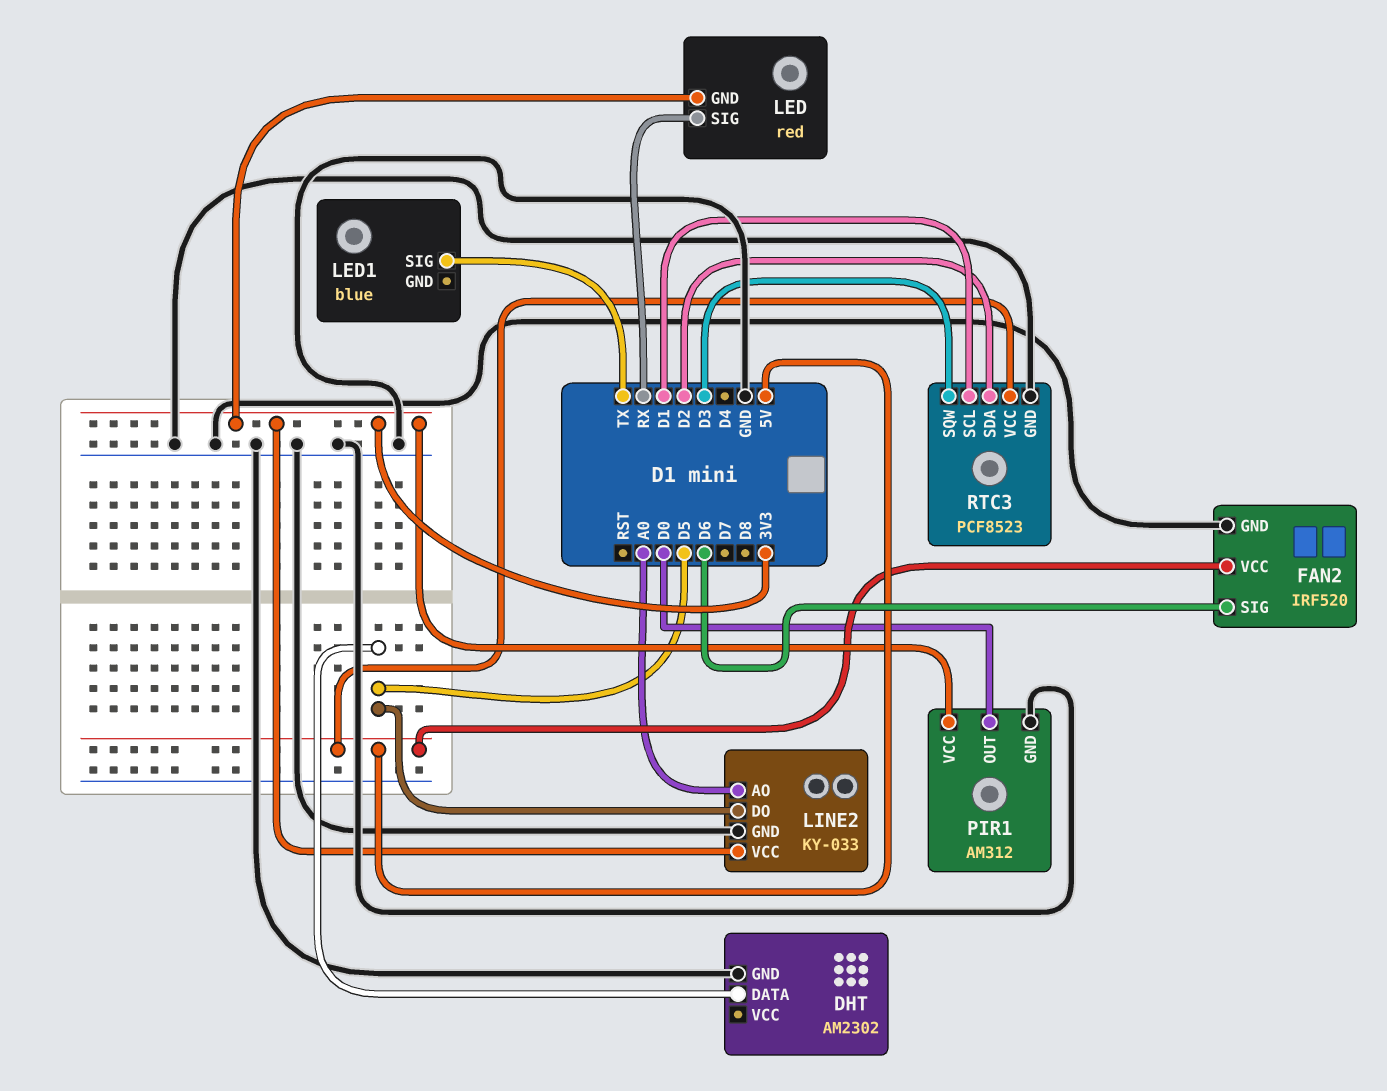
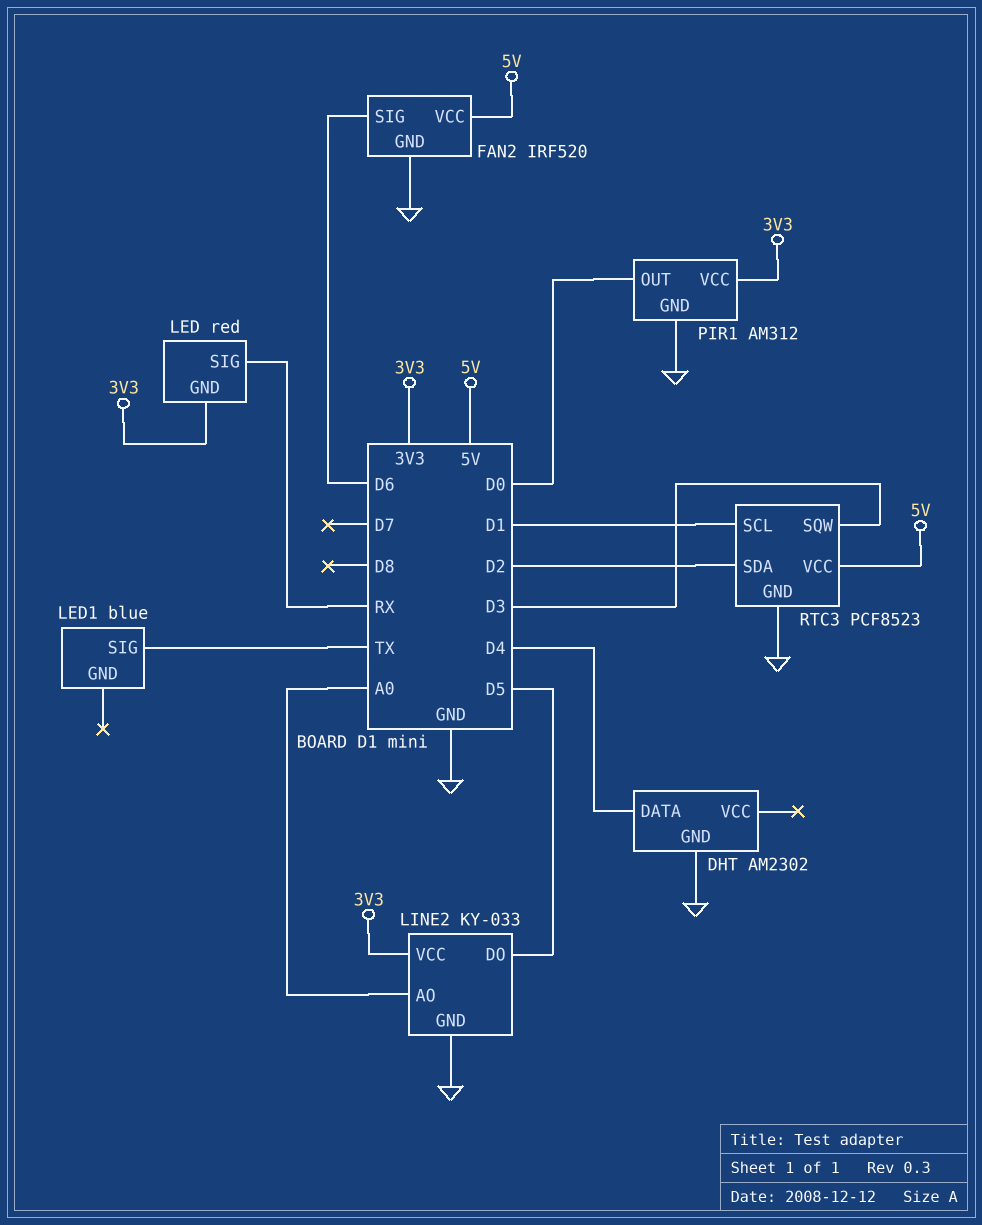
DHT pin DATA: D5 -> D4

